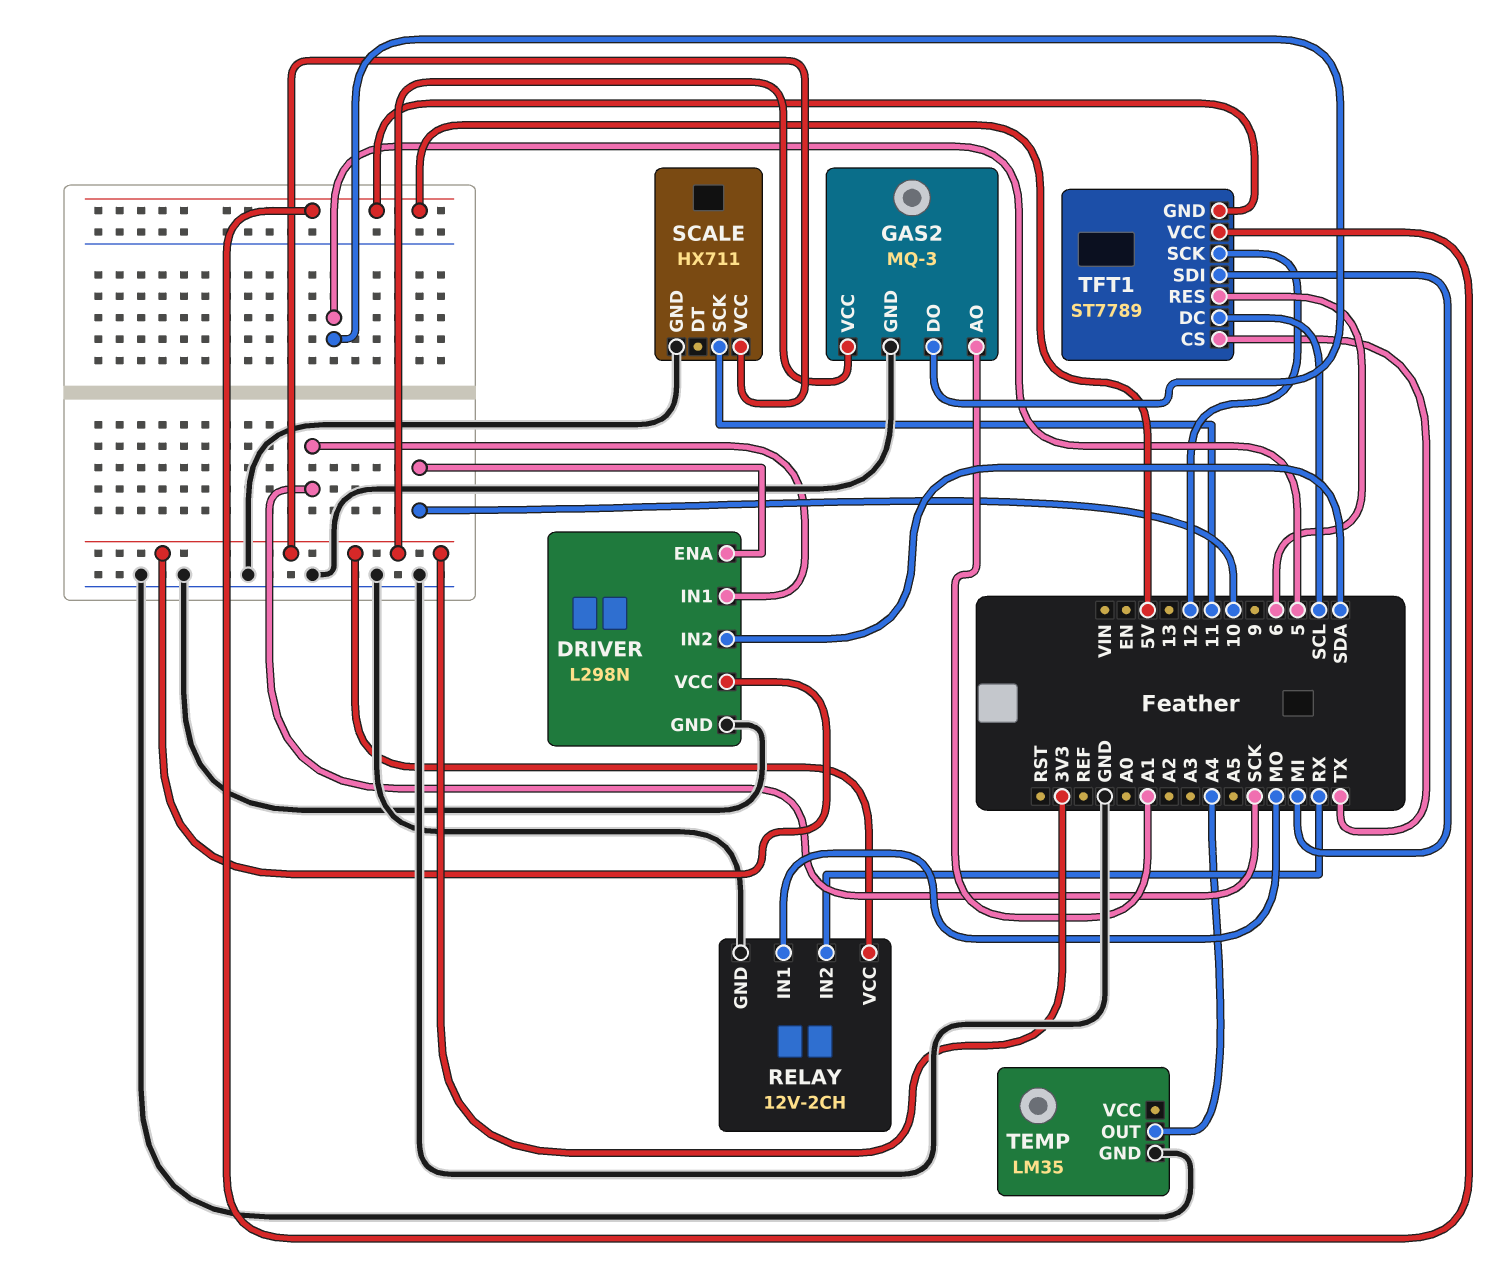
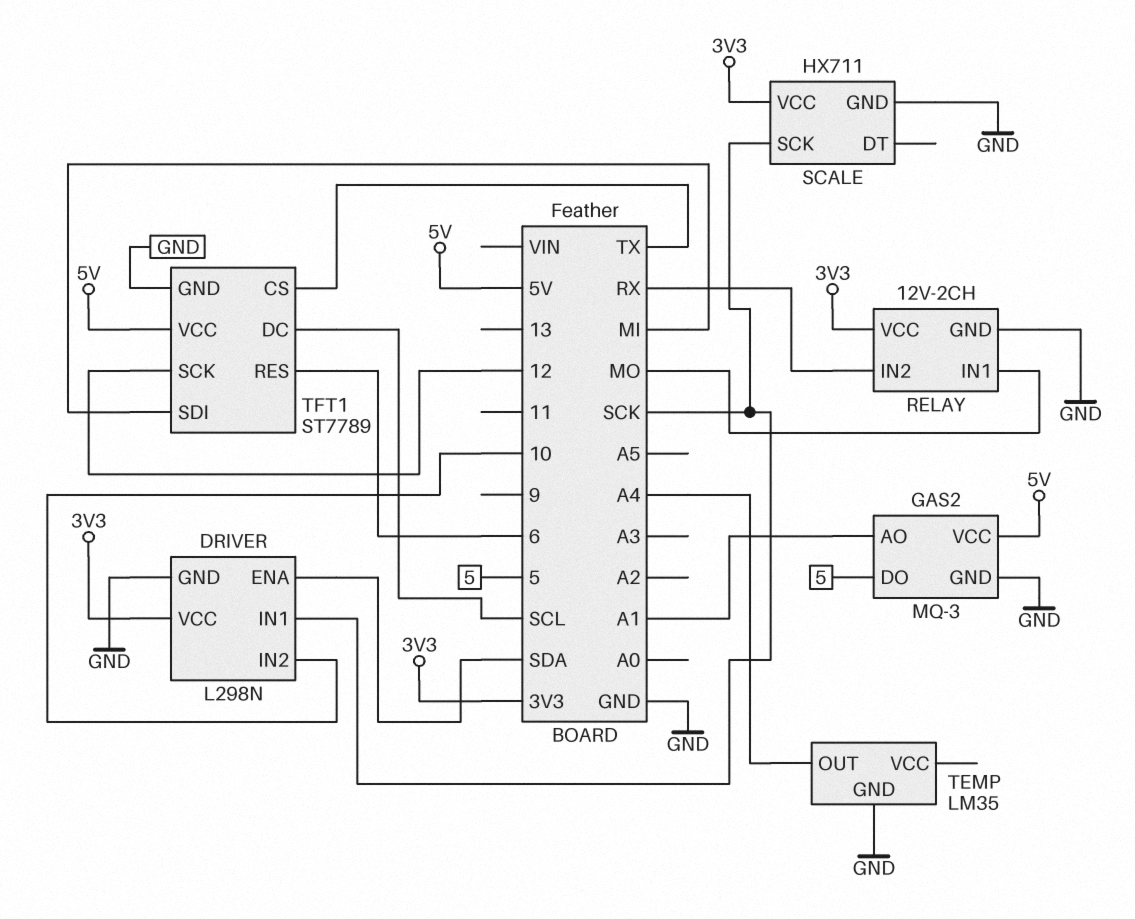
DRIVER pin ENA: 10 -> SDA
DRIVER pin IN2: SDA -> 10
GAS2 pin VCC: 3V3 -> 5V
SCALE pin SCK: 11 -> SCK
TFT1 pin GND: 5V -> GND

